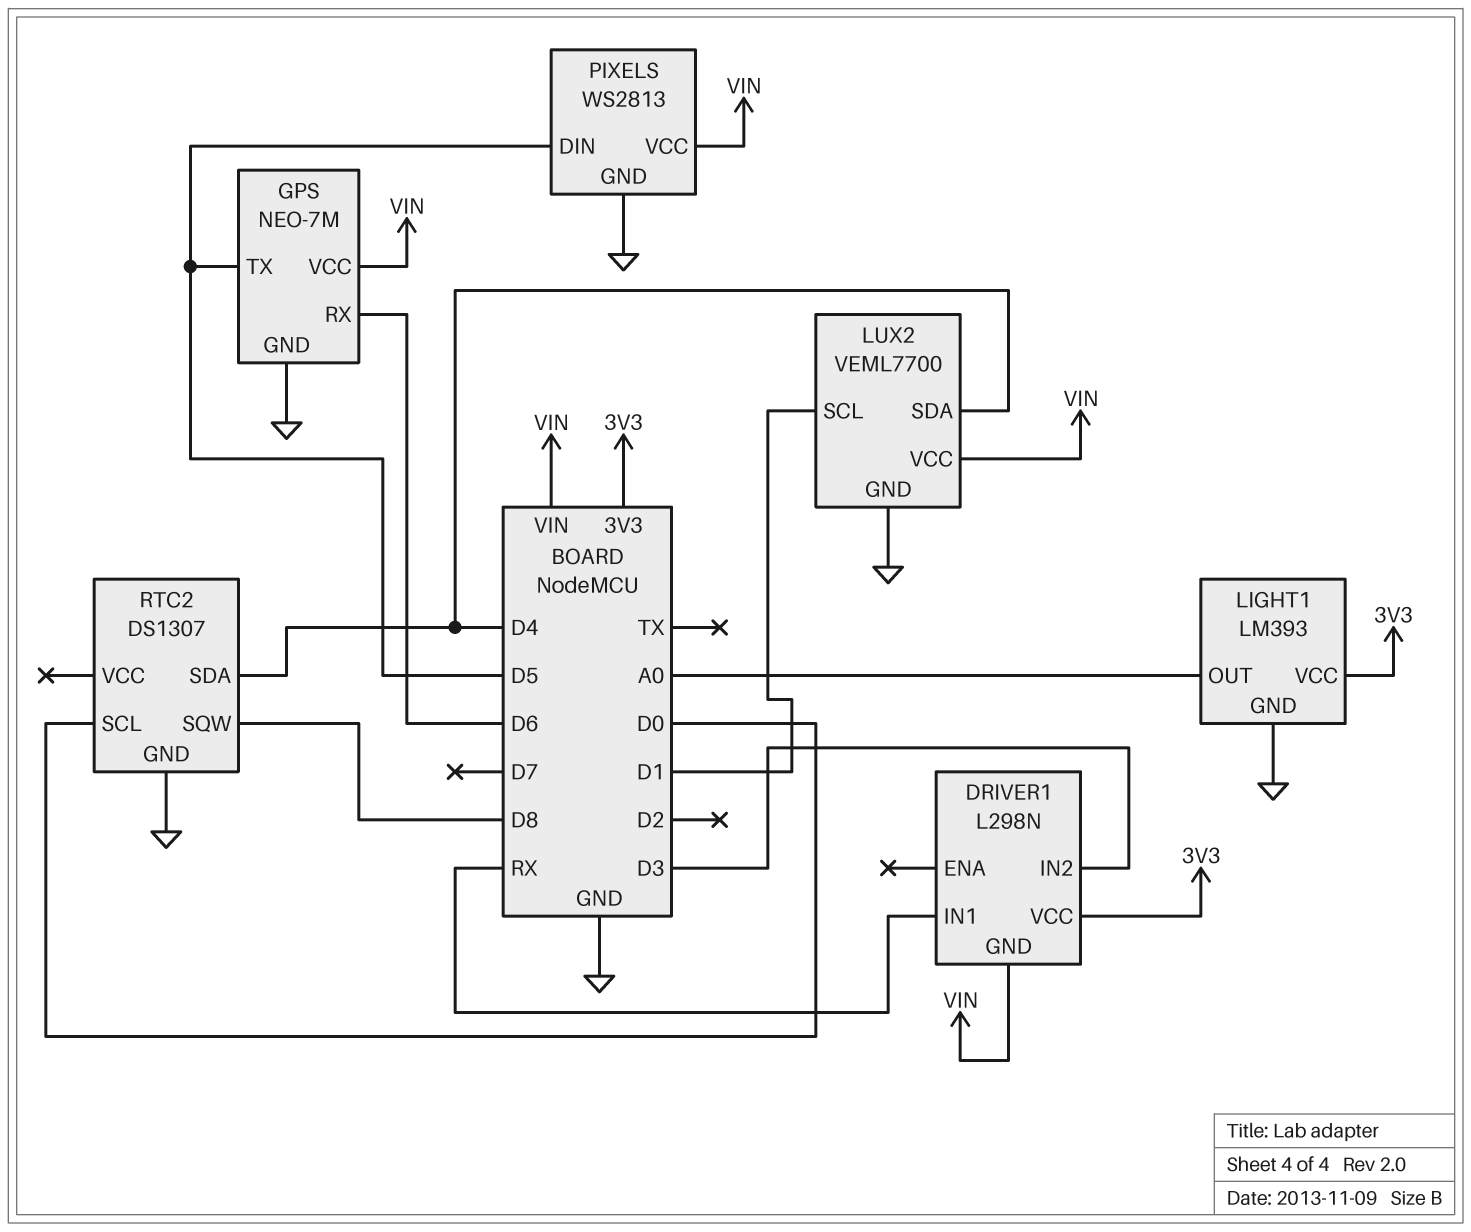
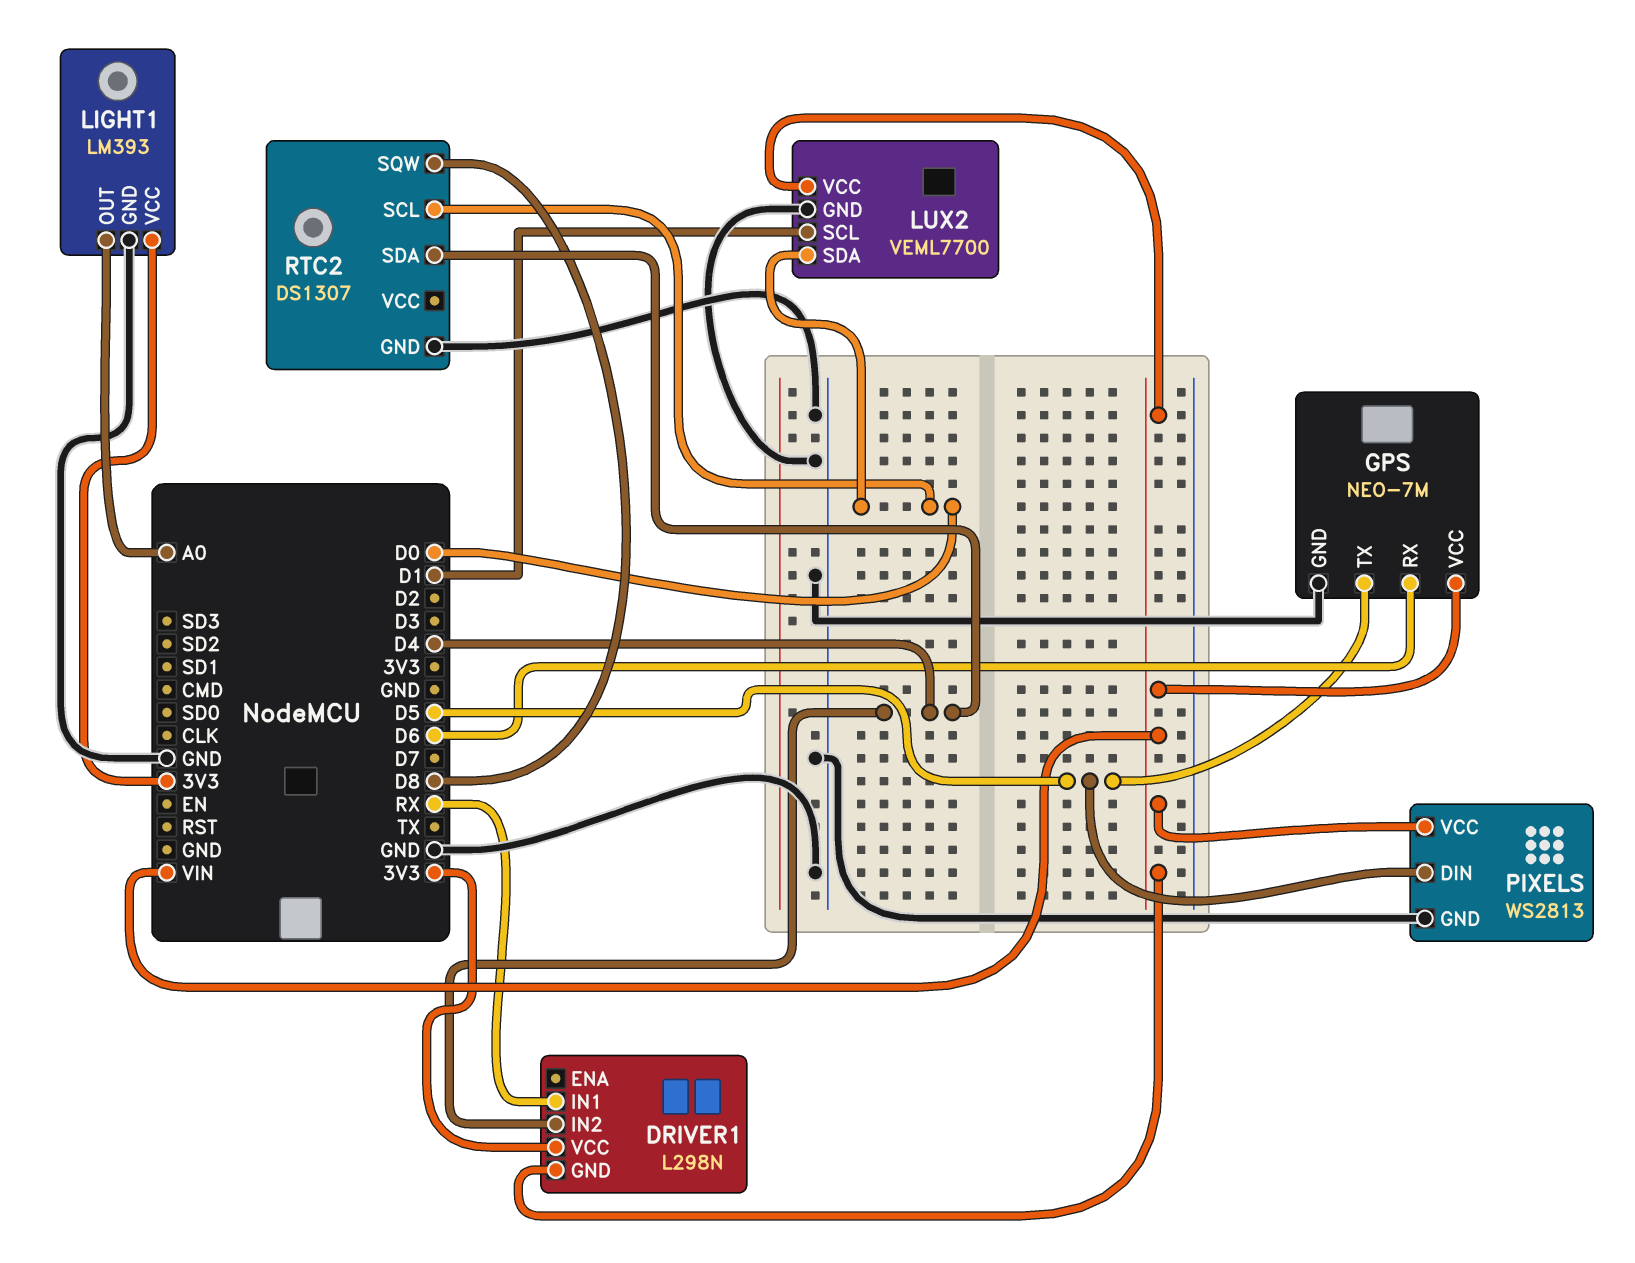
DRIVER1 pin IN2: D3 -> D4
LUX2 pin SDA: D4 -> D0

